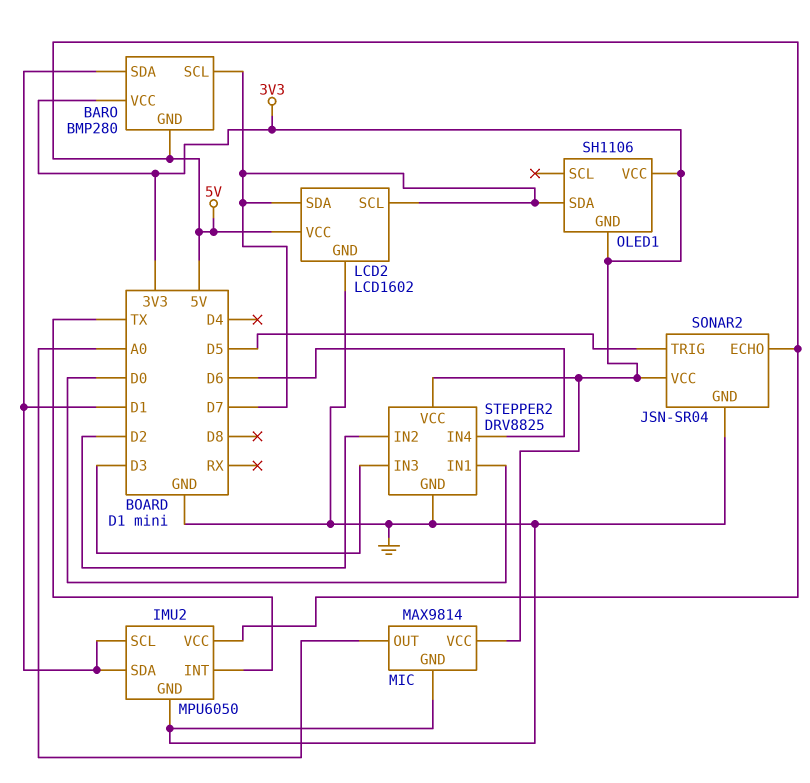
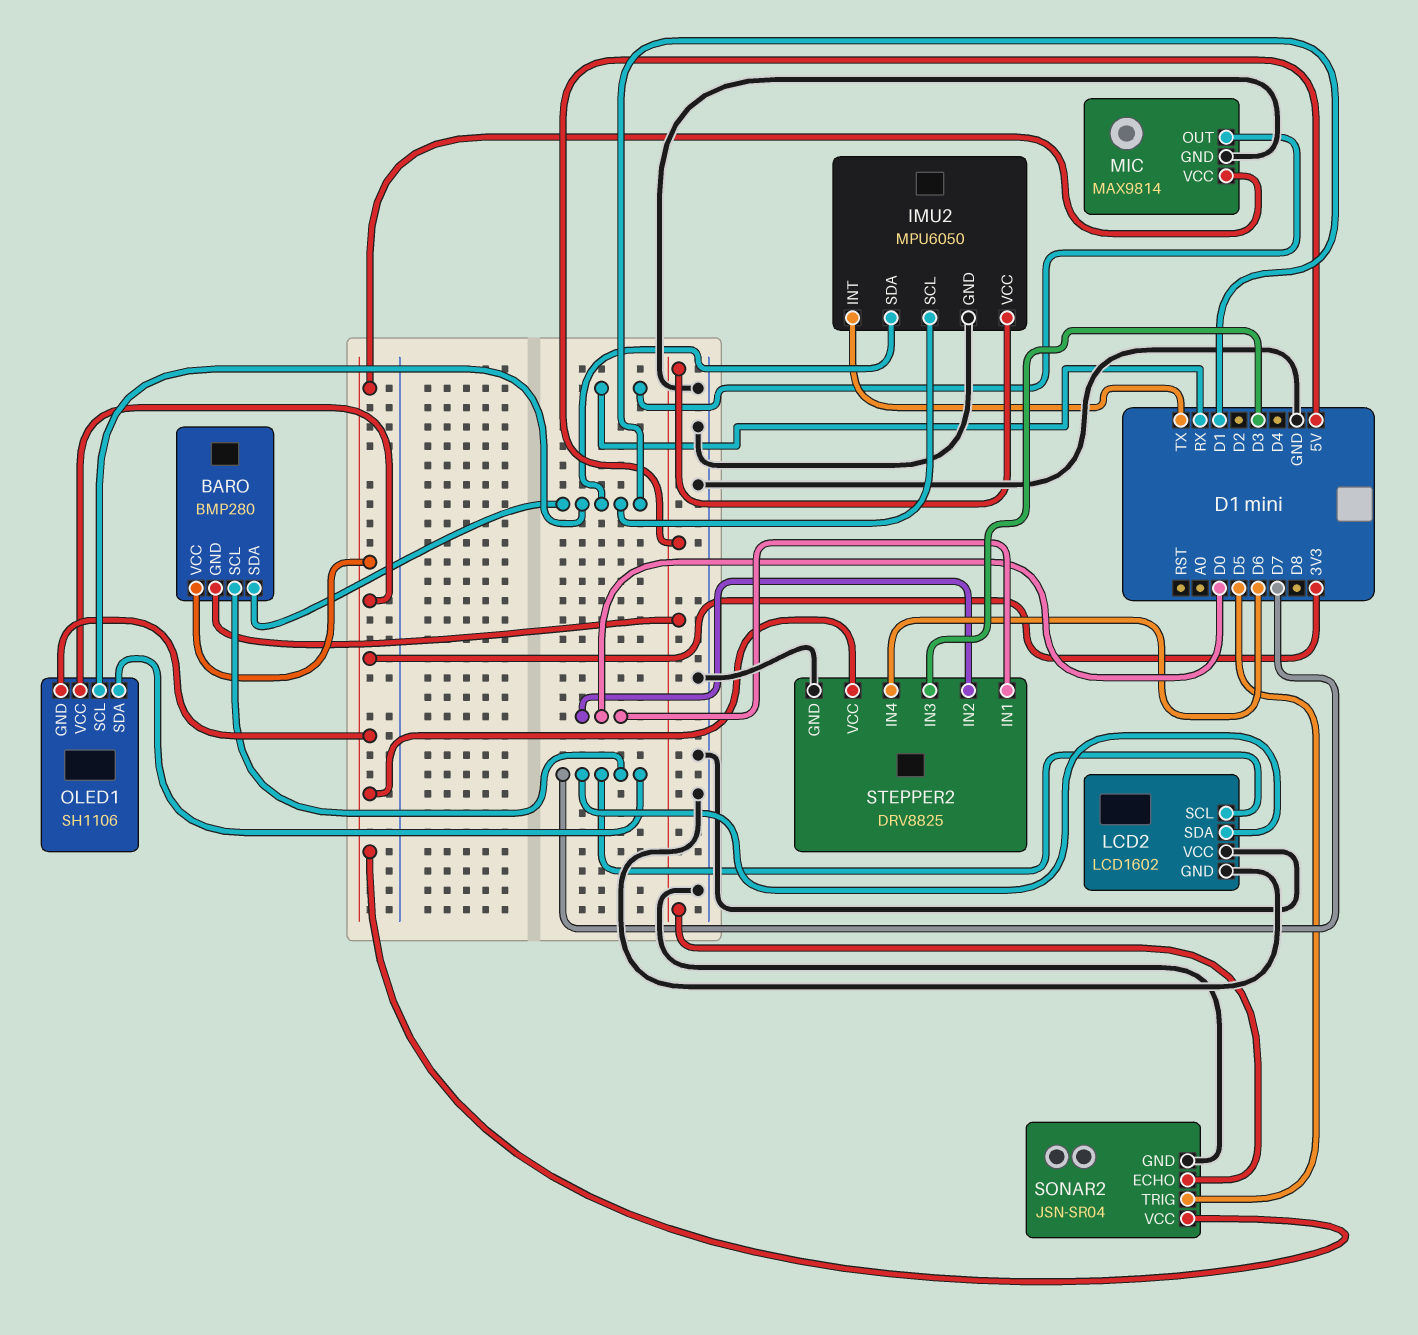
LCD2 pin VCC: 5V -> GND
MIC pin OUT: A0 -> RX
OLED1 pin SCL: none -> D1
STEPPER2 pin IN2: D2 -> D0

